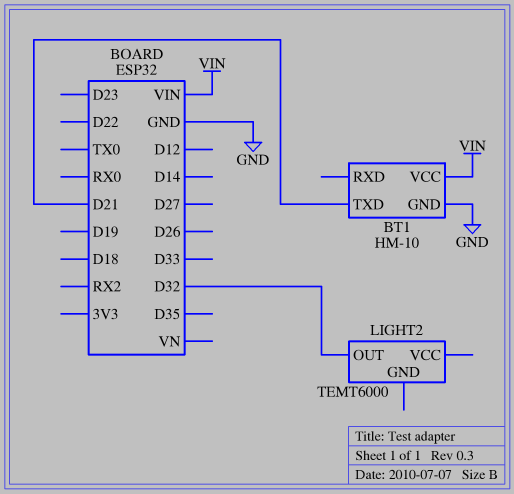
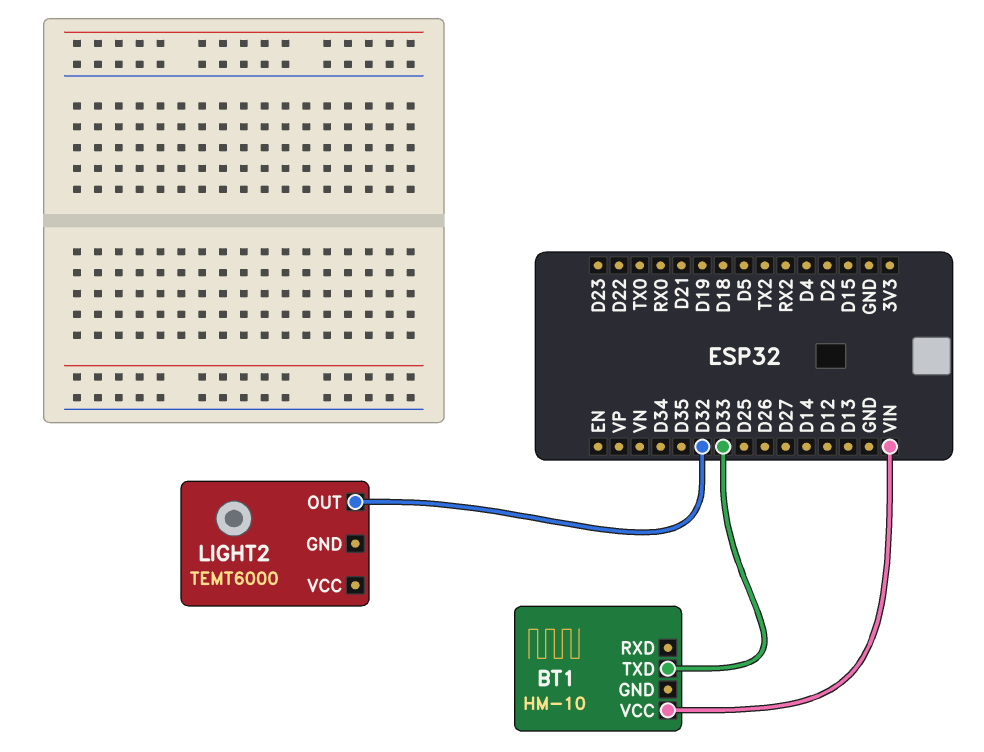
BT1 pin GND: GND -> none
BT1 pin TXD: D21 -> D33

